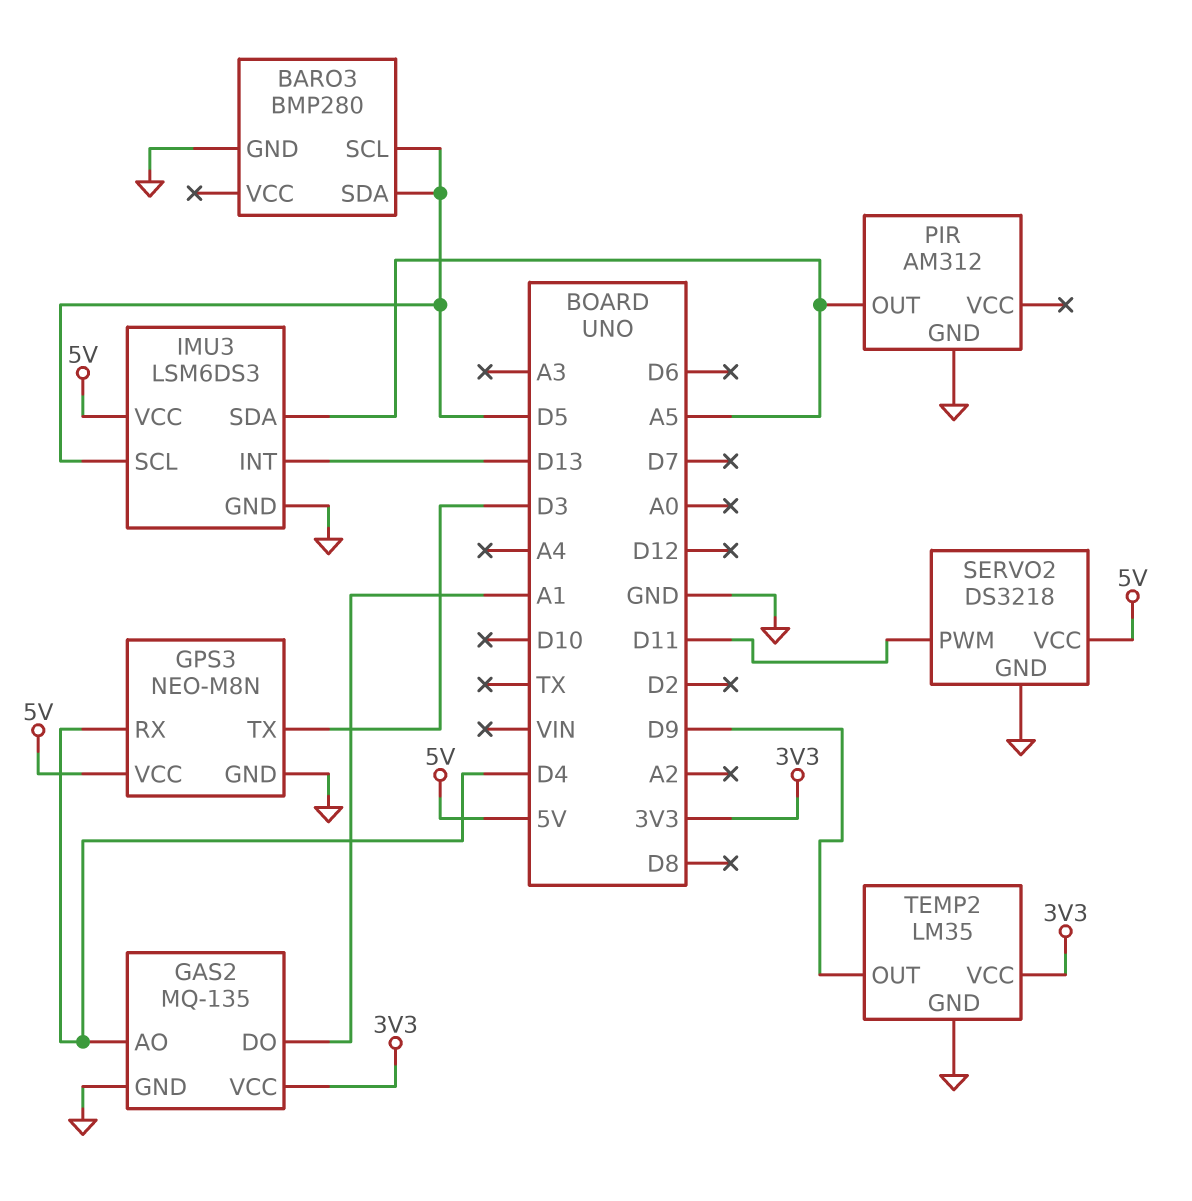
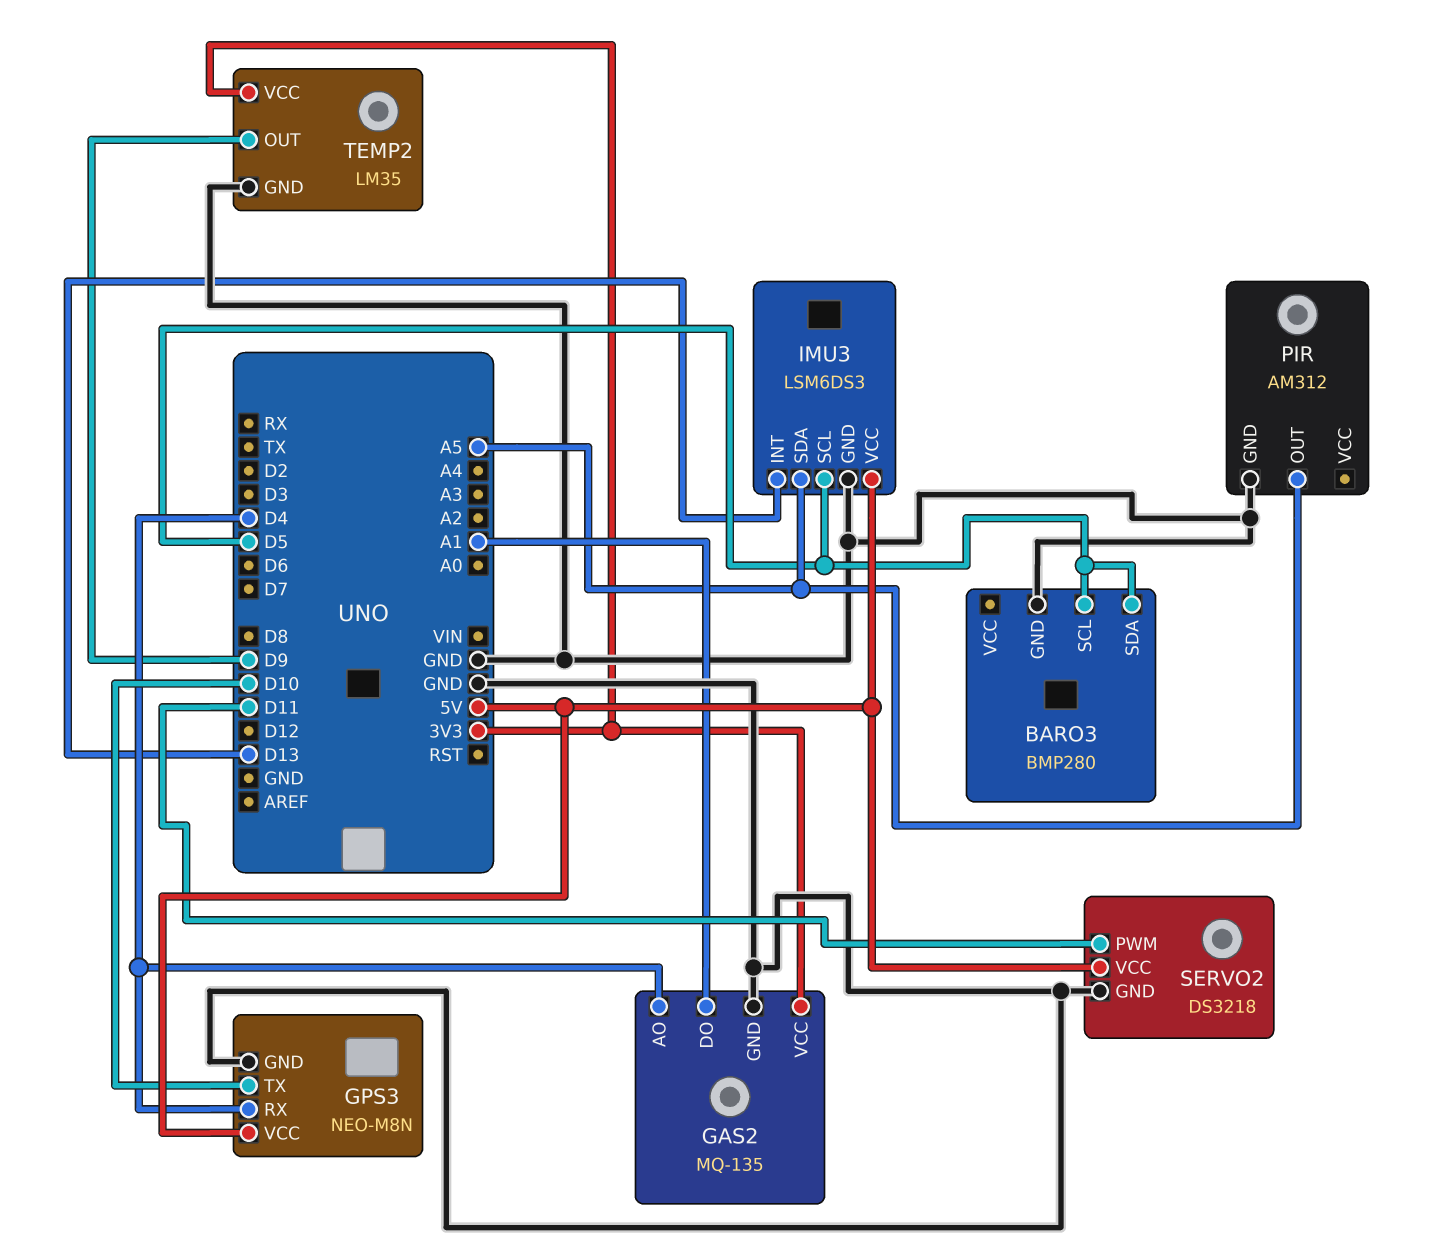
GPS3 pin TX: D3 -> D10

